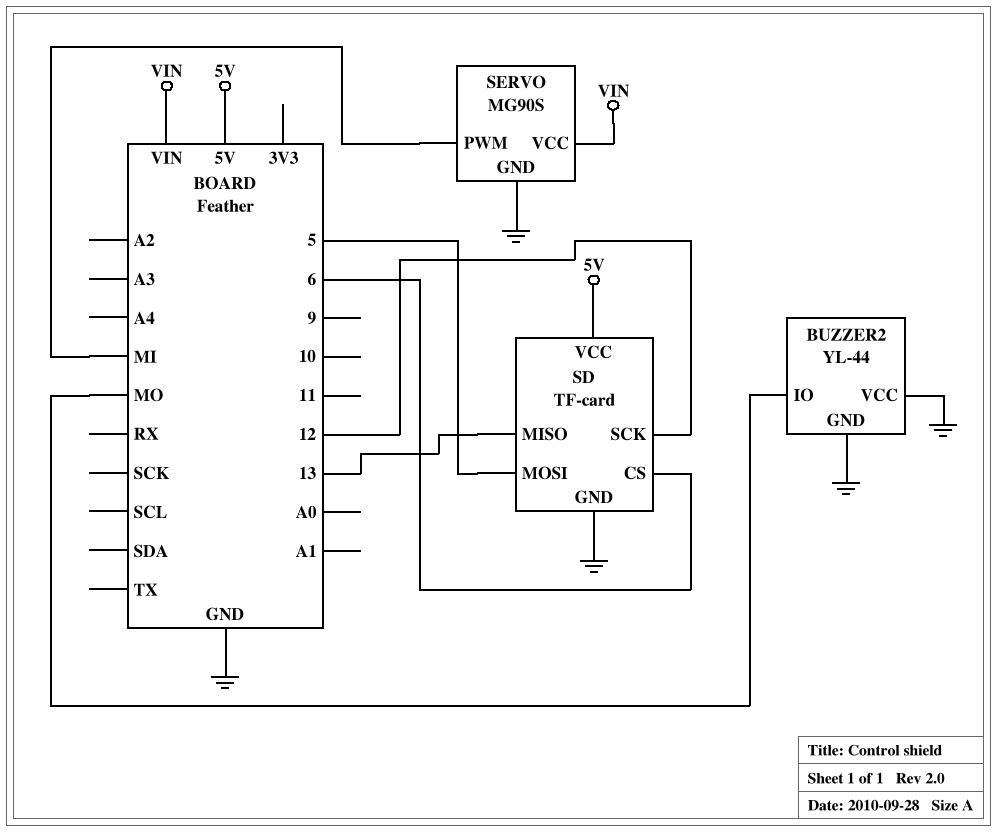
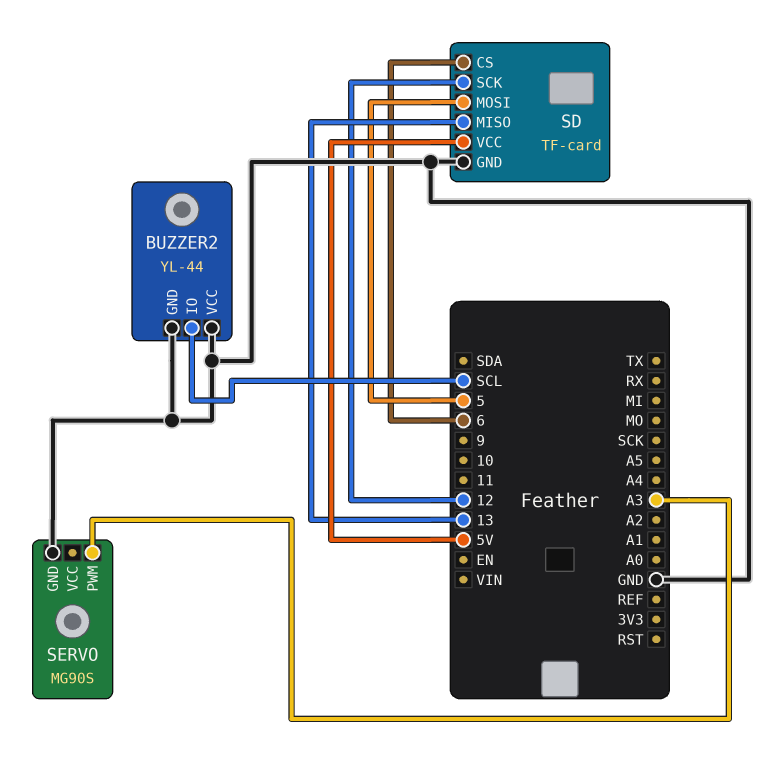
BUZZER2 pin IO: MO -> SCL
SERVO pin PWM: MI -> A3
SERVO pin VCC: VIN -> none

